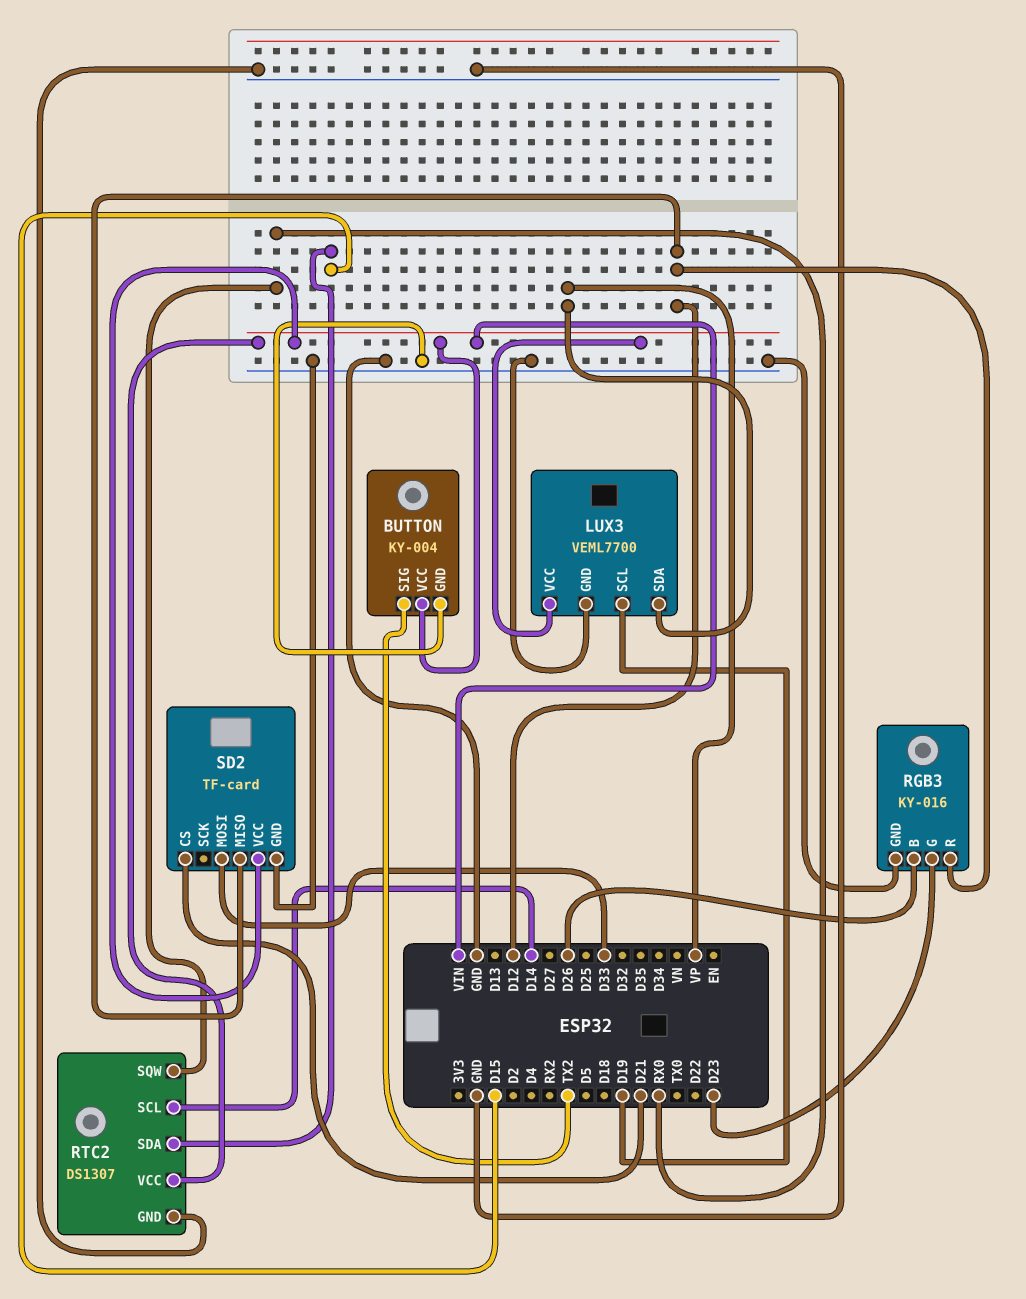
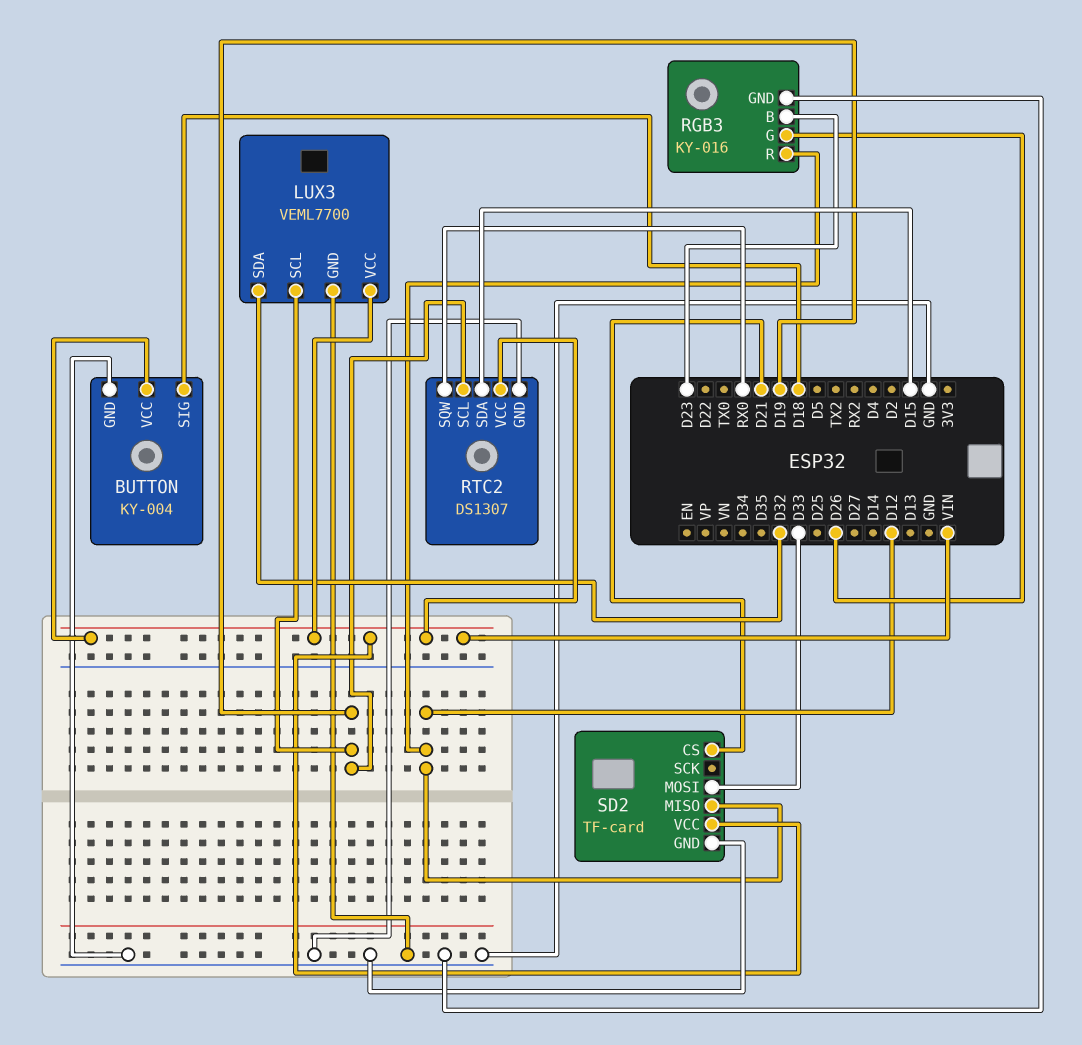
BUTTON pin SIG: TX2 -> D18
LUX3 pin SDA: VP -> D32
RGB3 pin B: D26 -> D23
RGB3 pin G: D23 -> D26
RTC2 pin SCL: D14 -> D19

